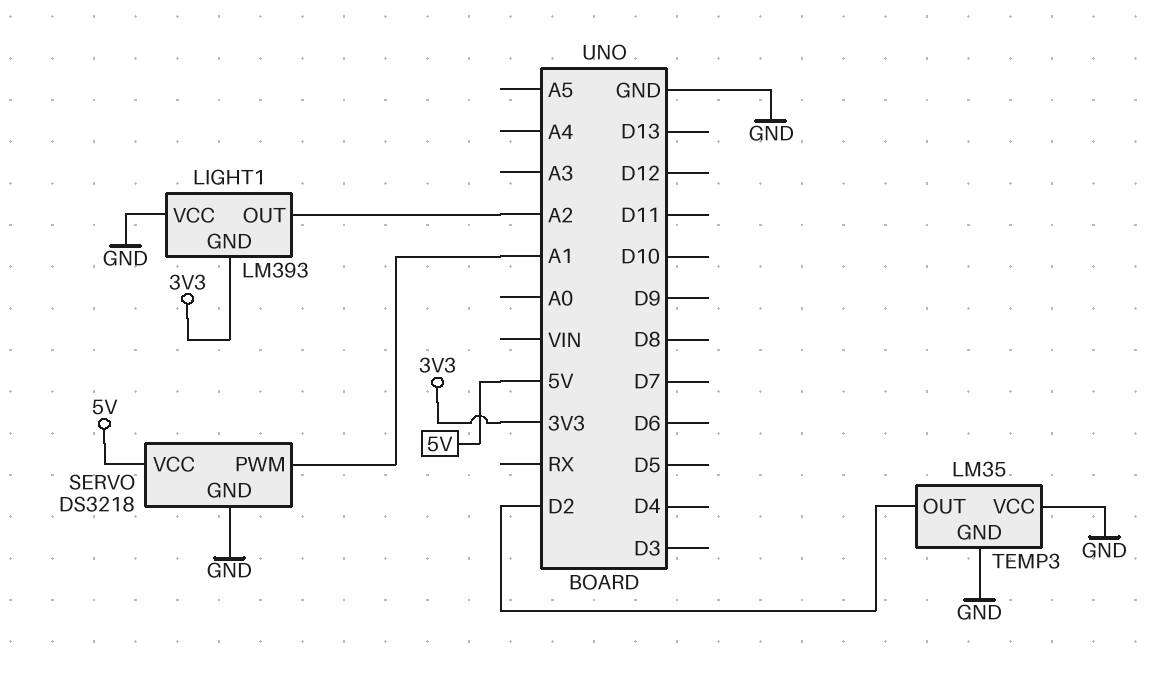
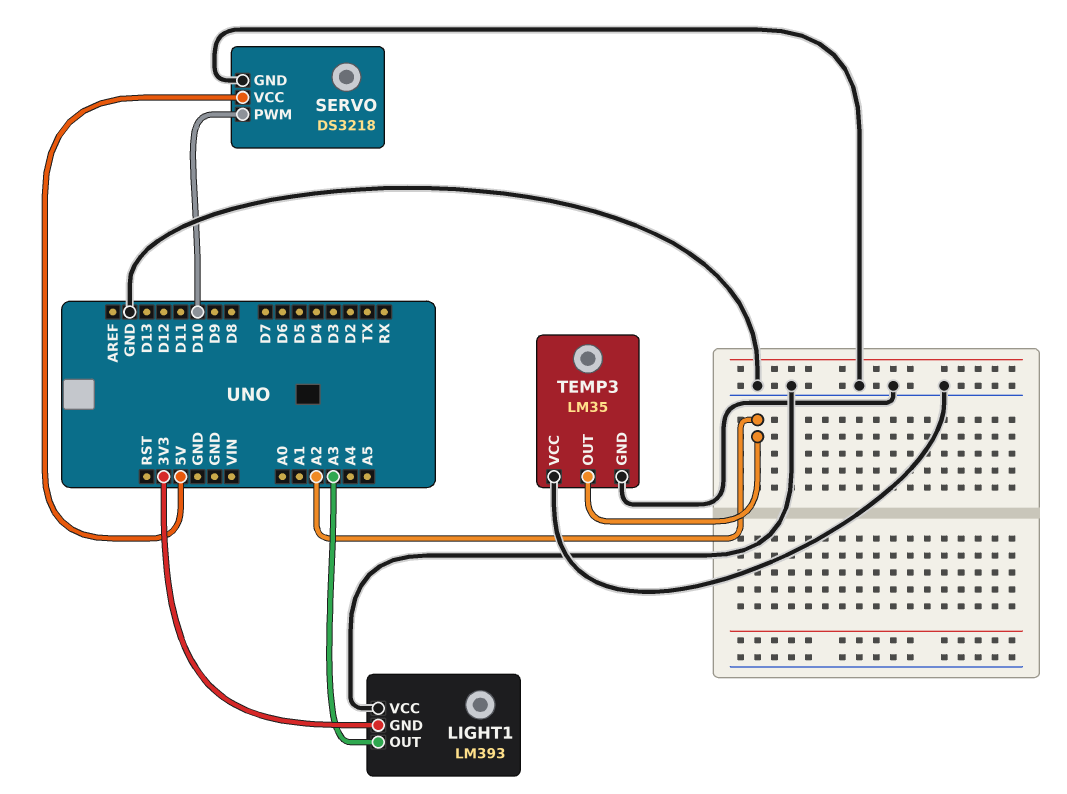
LIGHT1 pin OUT: A2 -> A3
SERVO pin PWM: A1 -> D10
TEMP3 pin OUT: D2 -> A2

